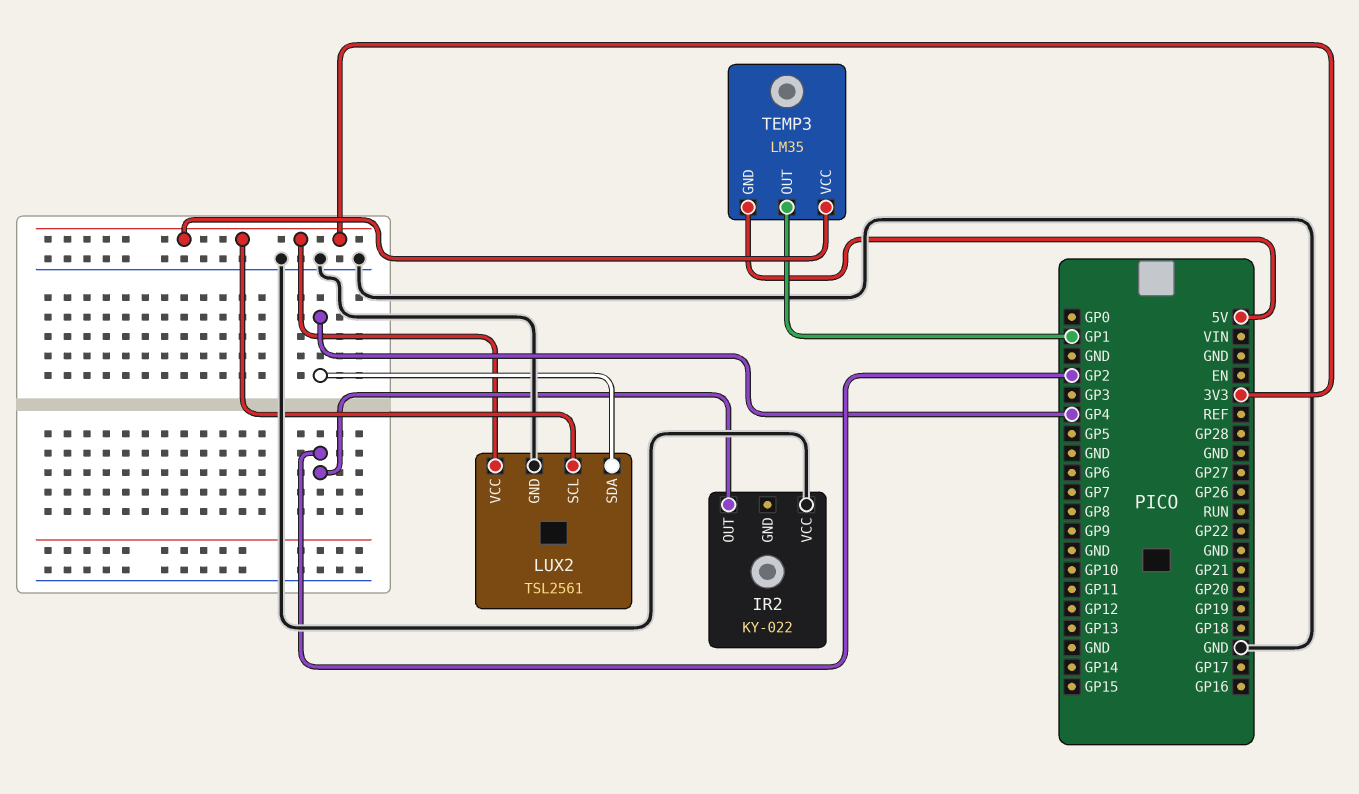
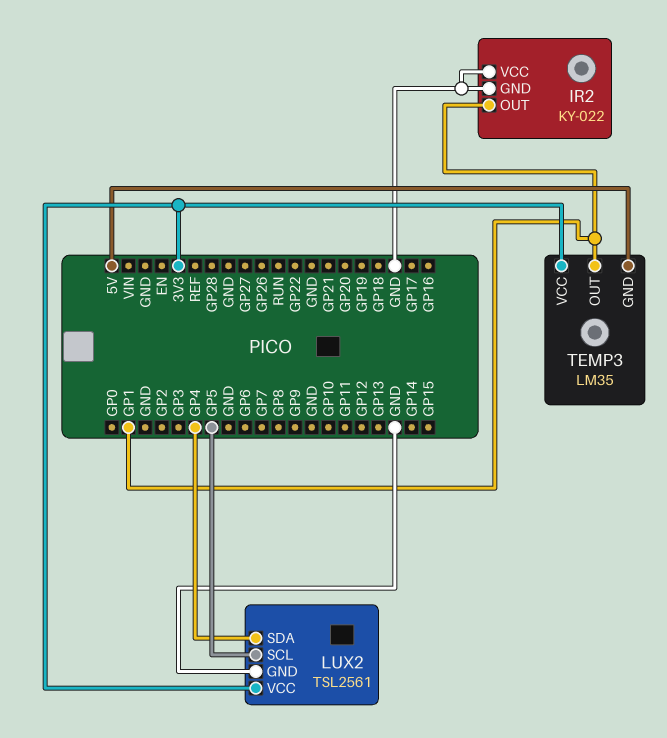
IR2 pin GND: none -> GND
IR2 pin OUT: GP2 -> GP1
LUX2 pin SCL: 3V3 -> GP5

